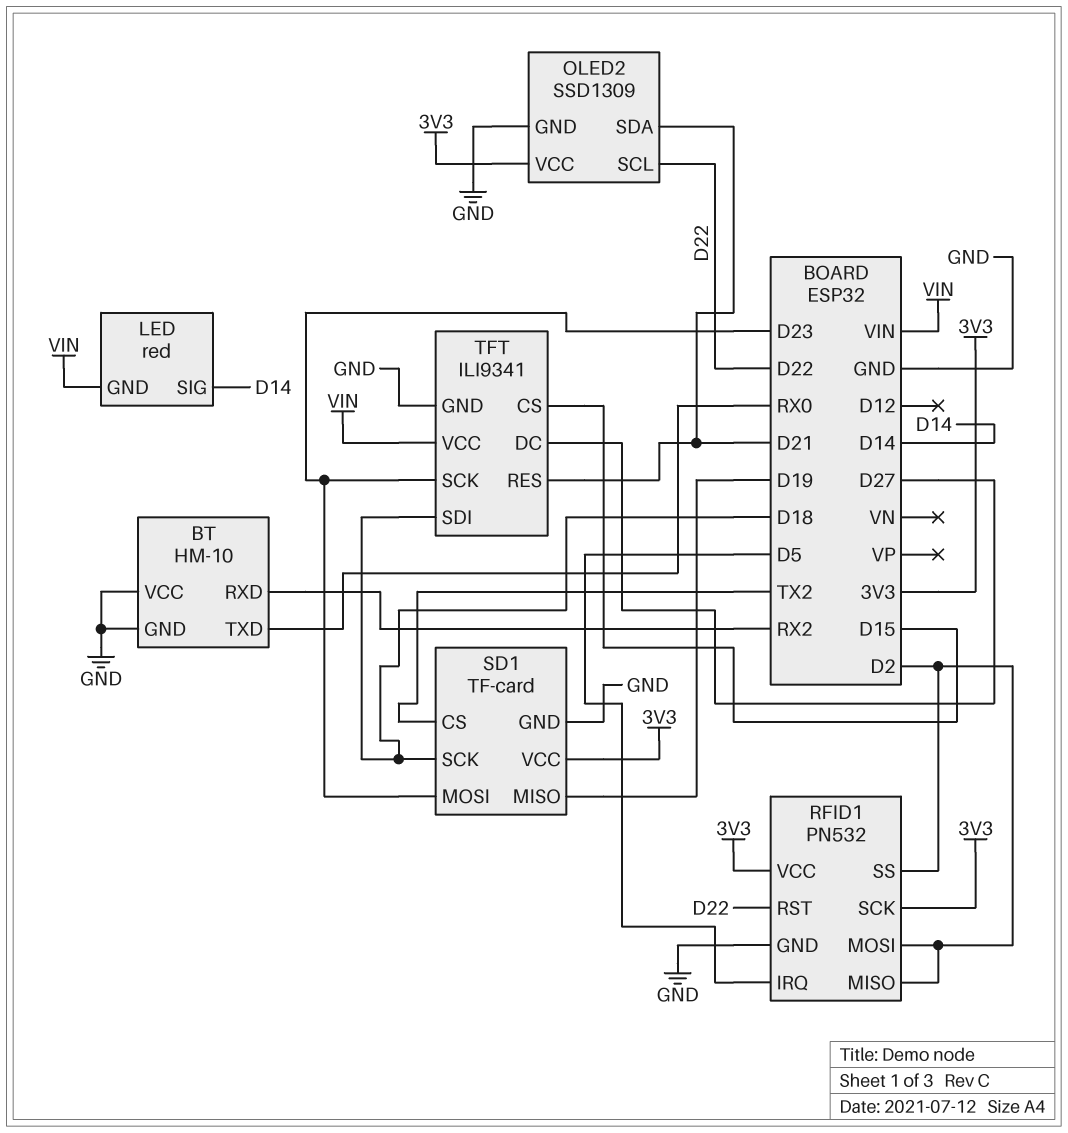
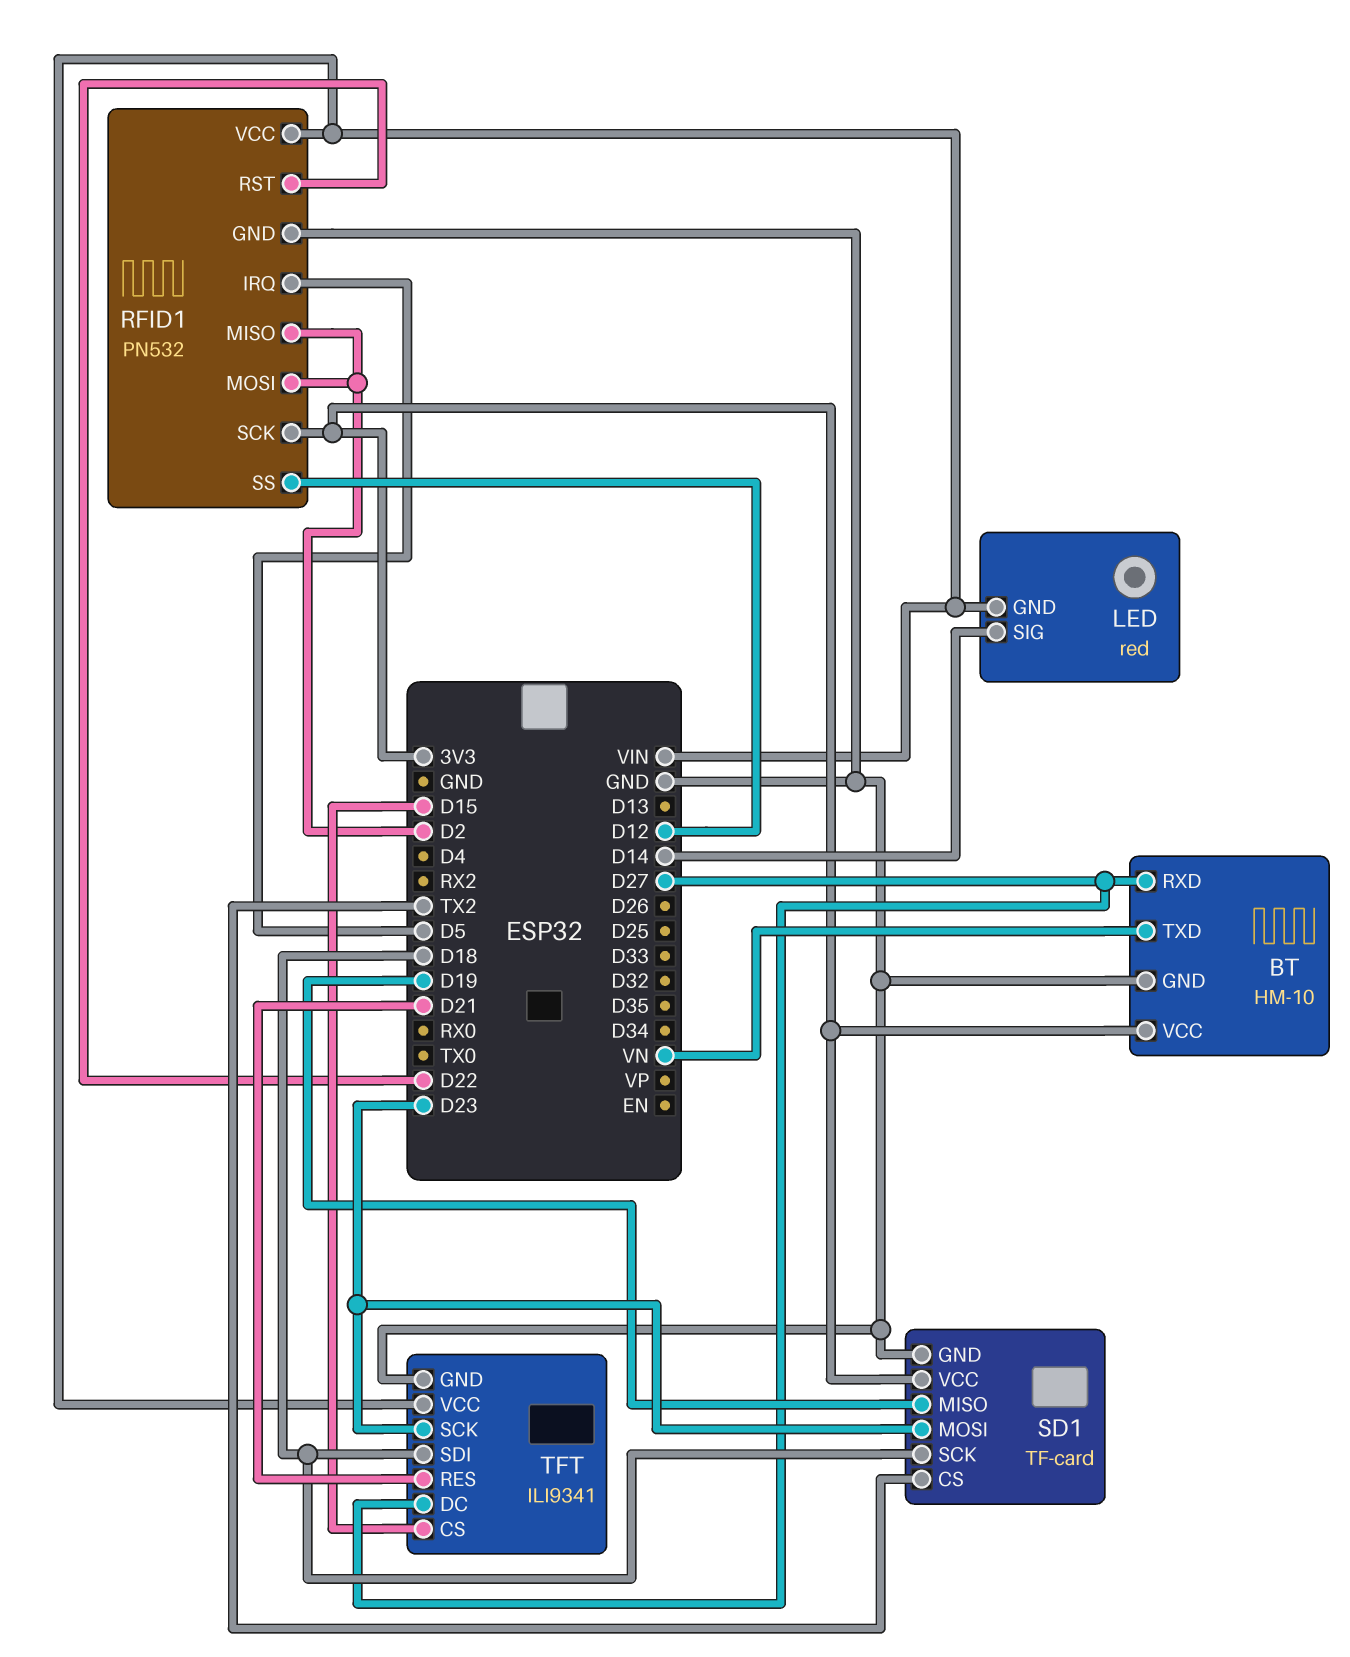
BT pin RXD: RX2 -> D27
BT pin TXD: RX0 -> VN
BT pin VCC: GND -> 3V3
OLED2: SSD1309 -> none
OLED2 pin GND: GND -> none
OLED2 pin SCL: D22 -> none
OLED2 pin SDA: D21 -> none
OLED2 pin VCC: 3V3 -> none
RFID1 pin SS: D2 -> D12
RFID1 pin VCC: 3V3 -> VIN

